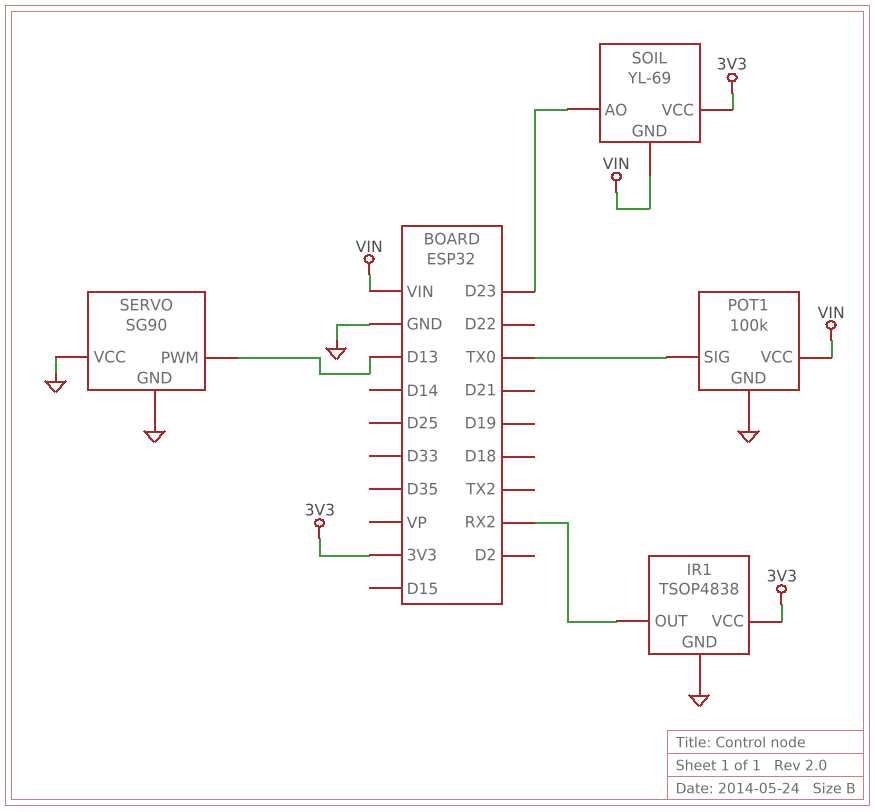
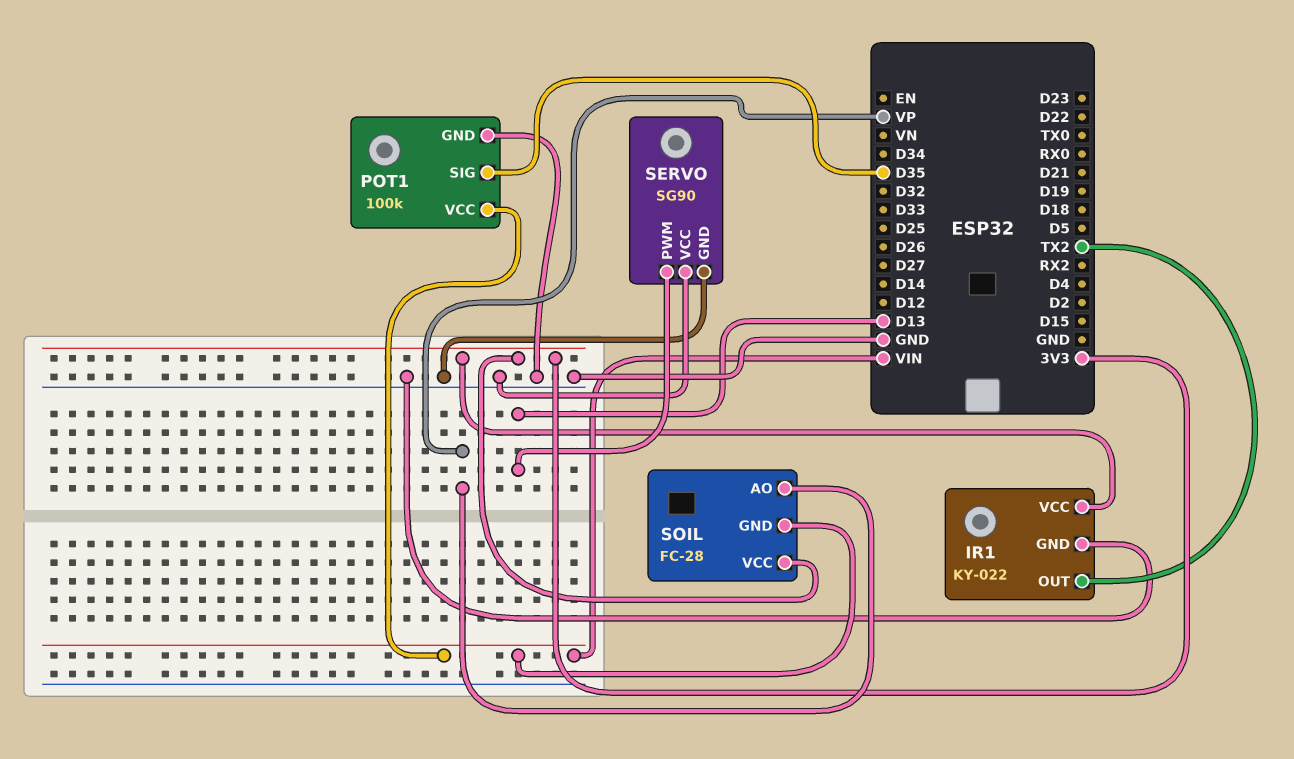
IR1: TSOP4838 -> KY-022
IR1 pin OUT: RX2 -> TX2
POT1 pin SIG: TX0 -> D35
SOIL: YL-69 -> FC-28
SOIL pin AO: D23 -> VP

